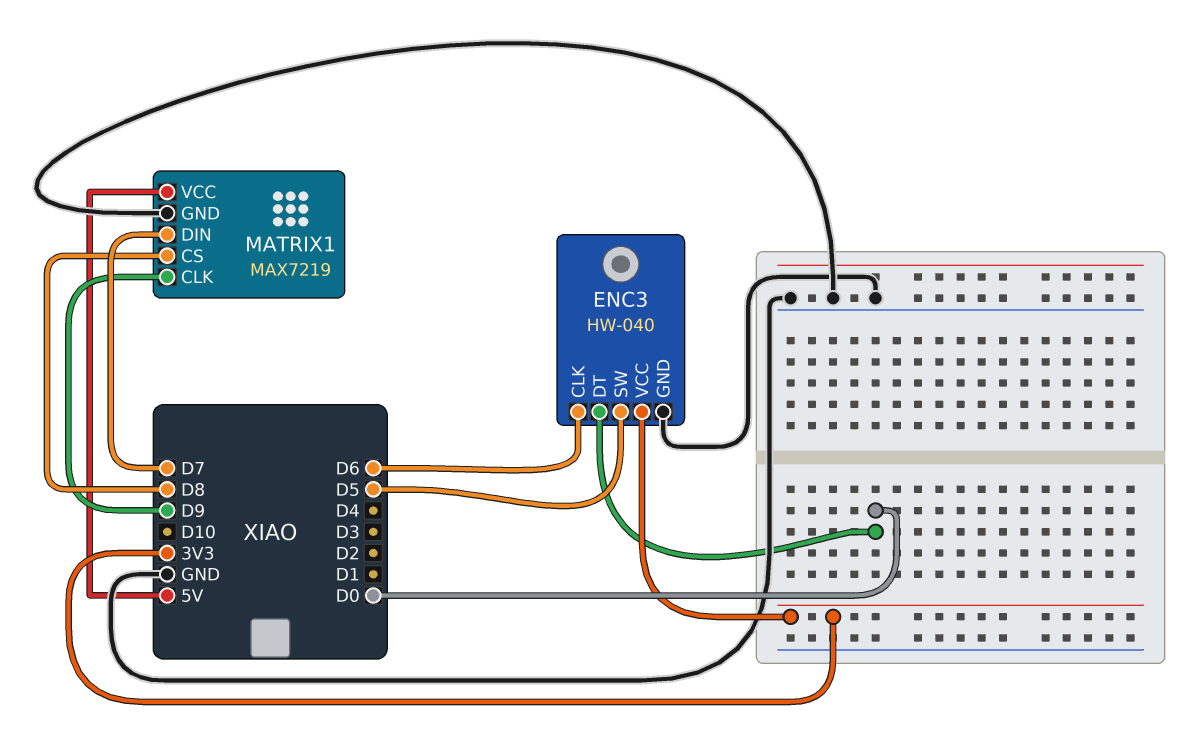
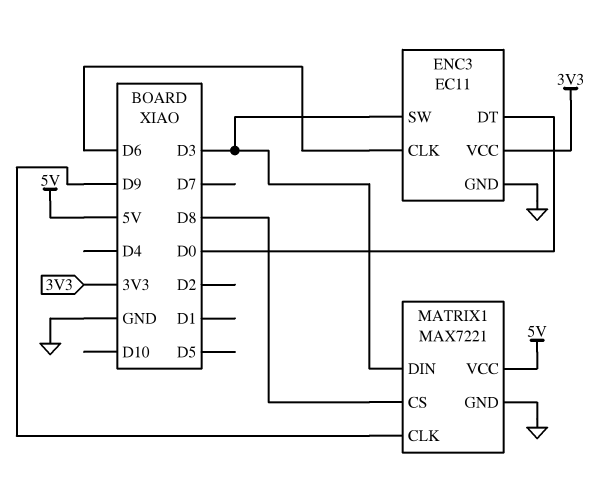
ENC3: HW-040 -> EC11
ENC3 pin SW: D5 -> D3
MATRIX1: MAX7219 -> MAX7221
MATRIX1 pin DIN: D7 -> D3

